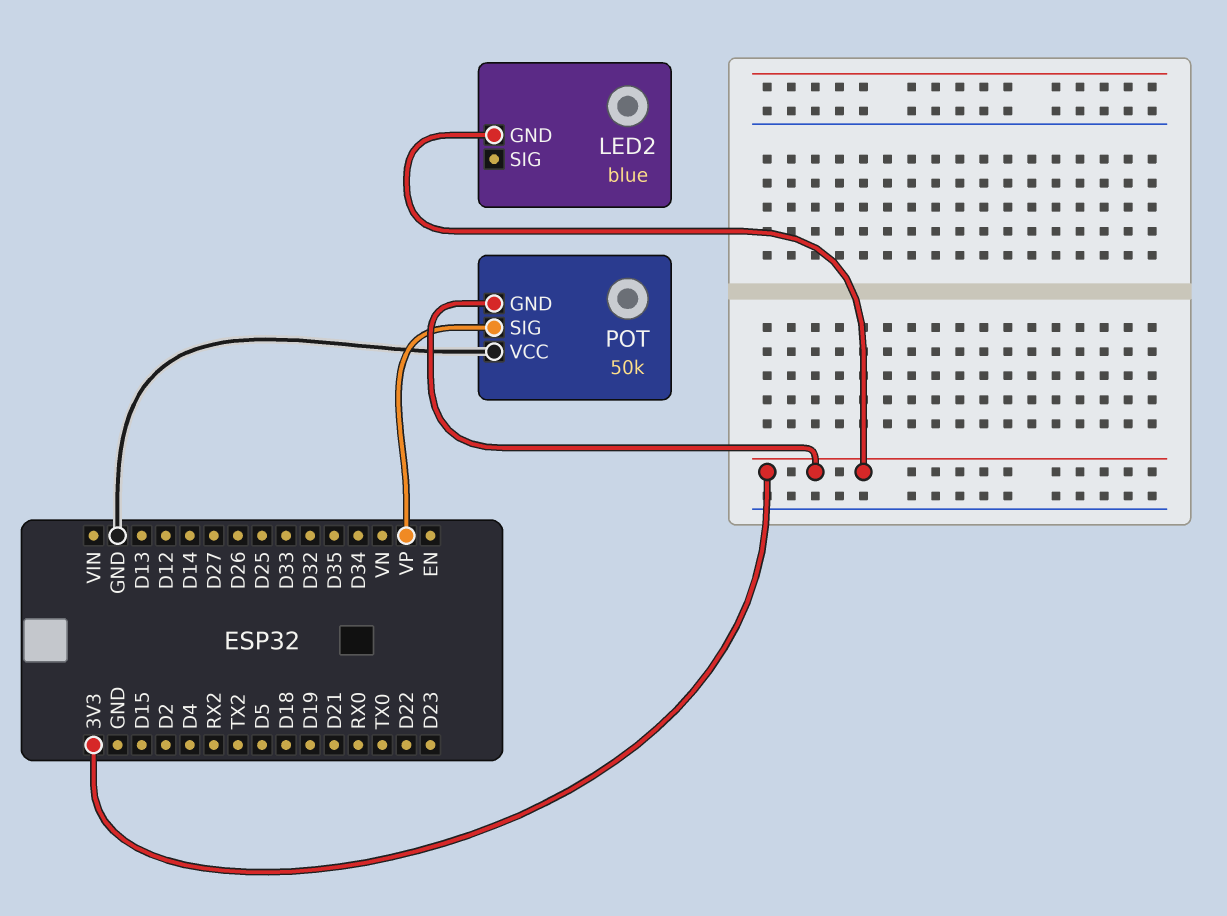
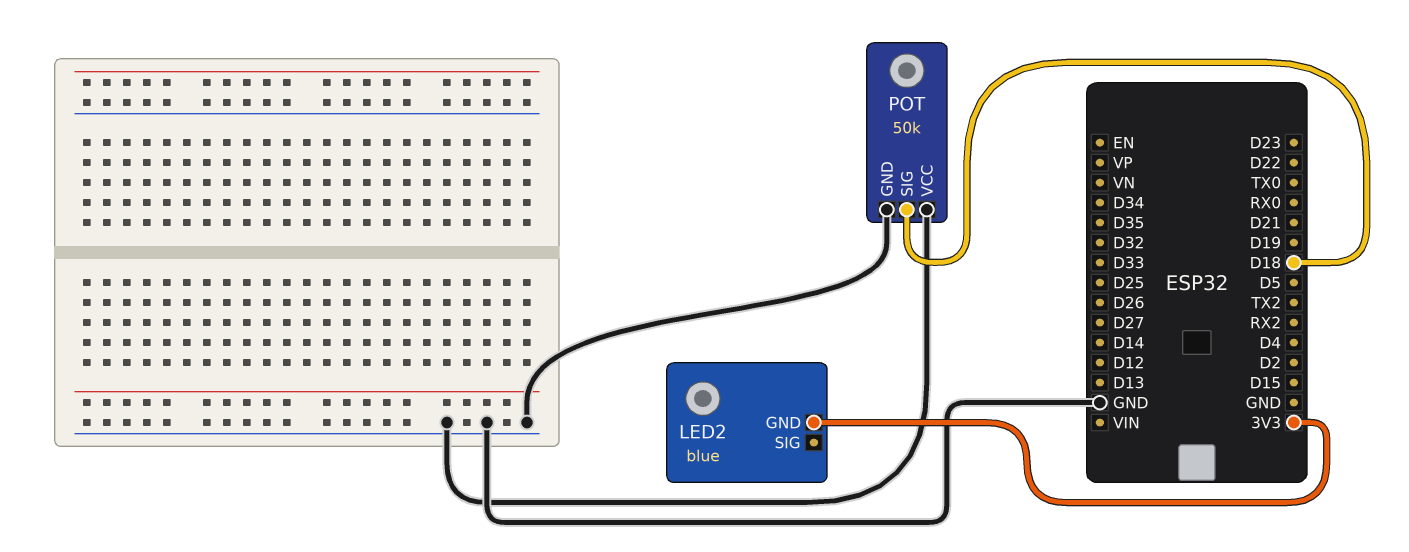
POT pin GND: 3V3 -> GND
POT pin SIG: VP -> D18

